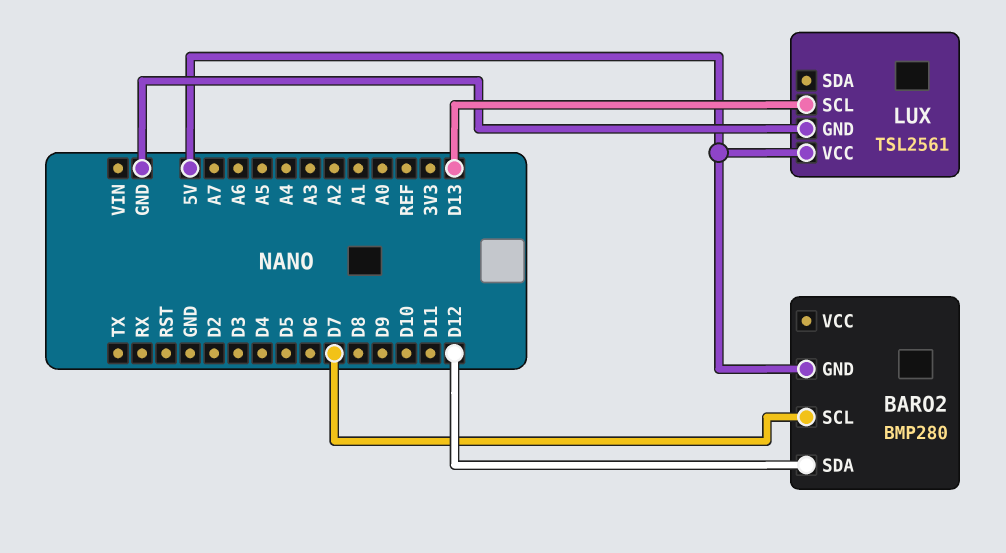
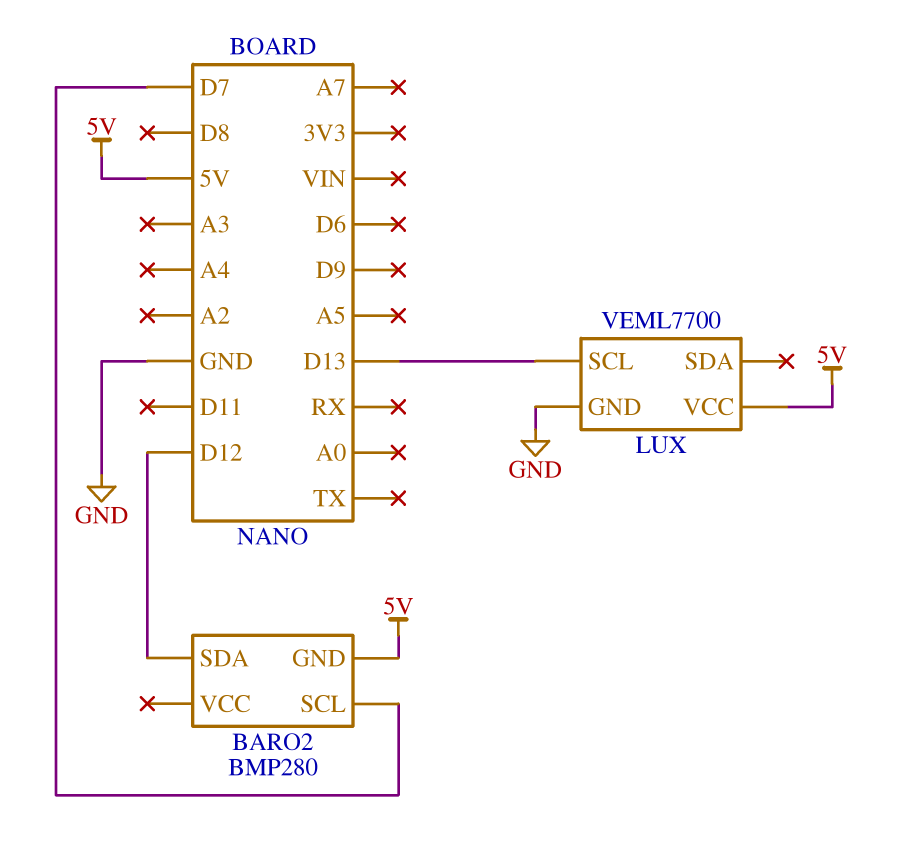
LUX: TSL2561 -> VEML7700

